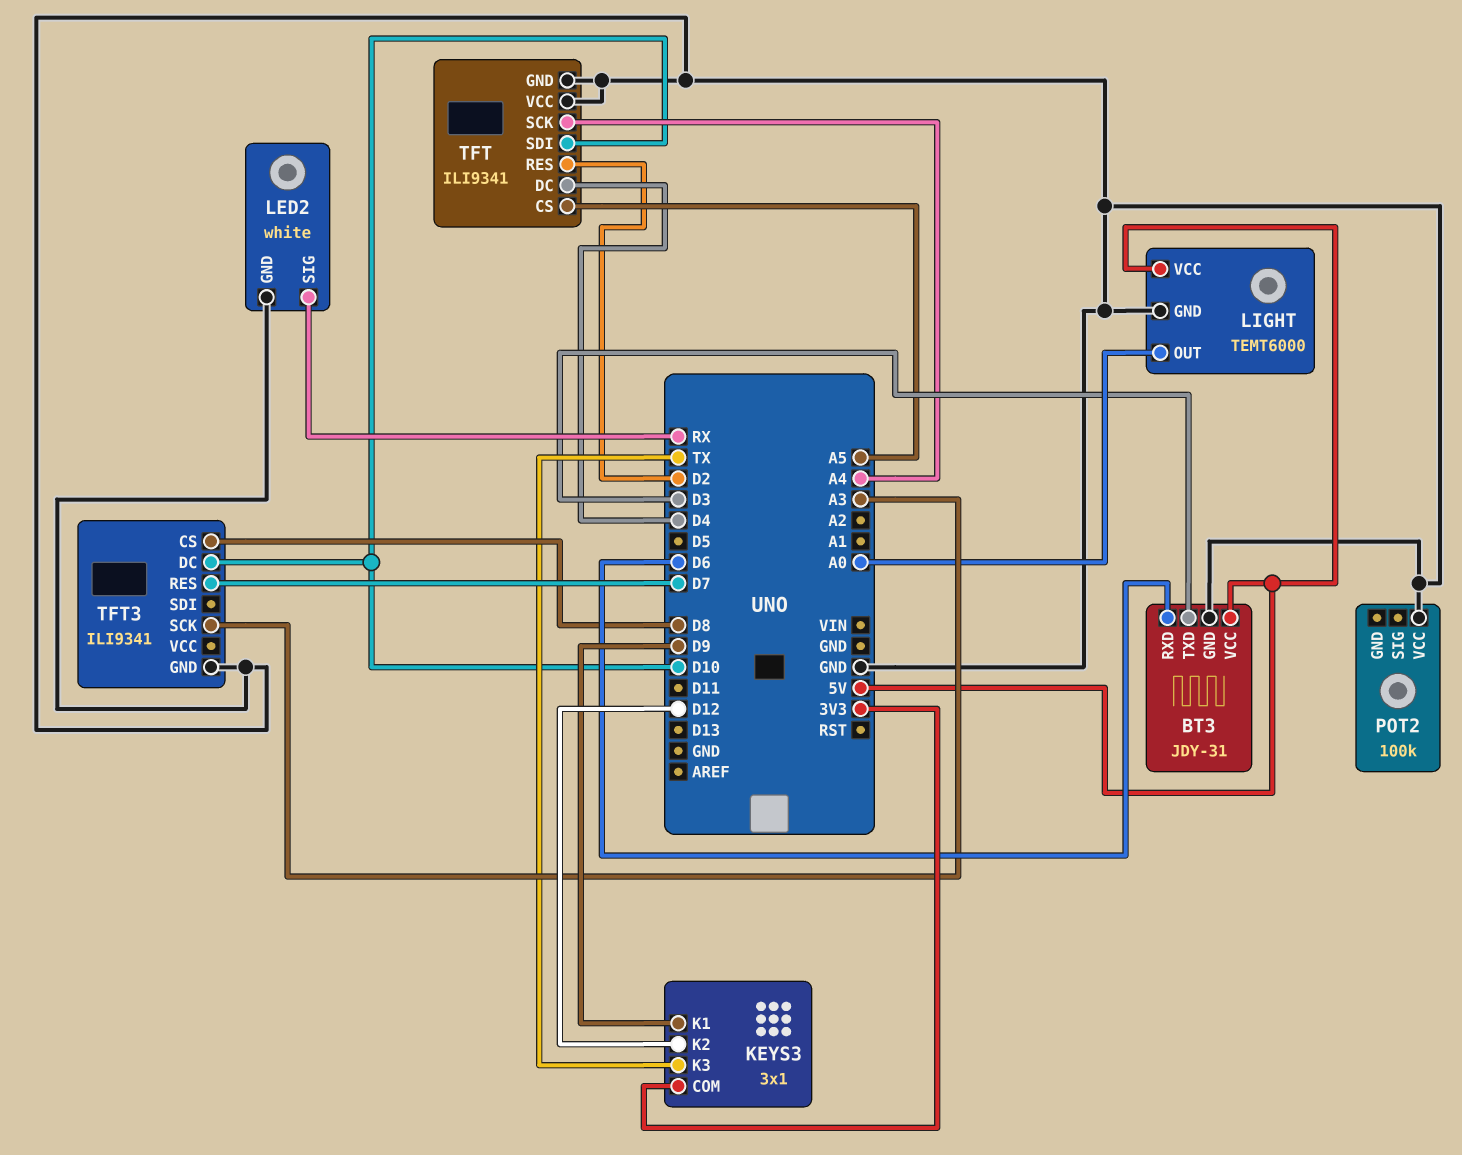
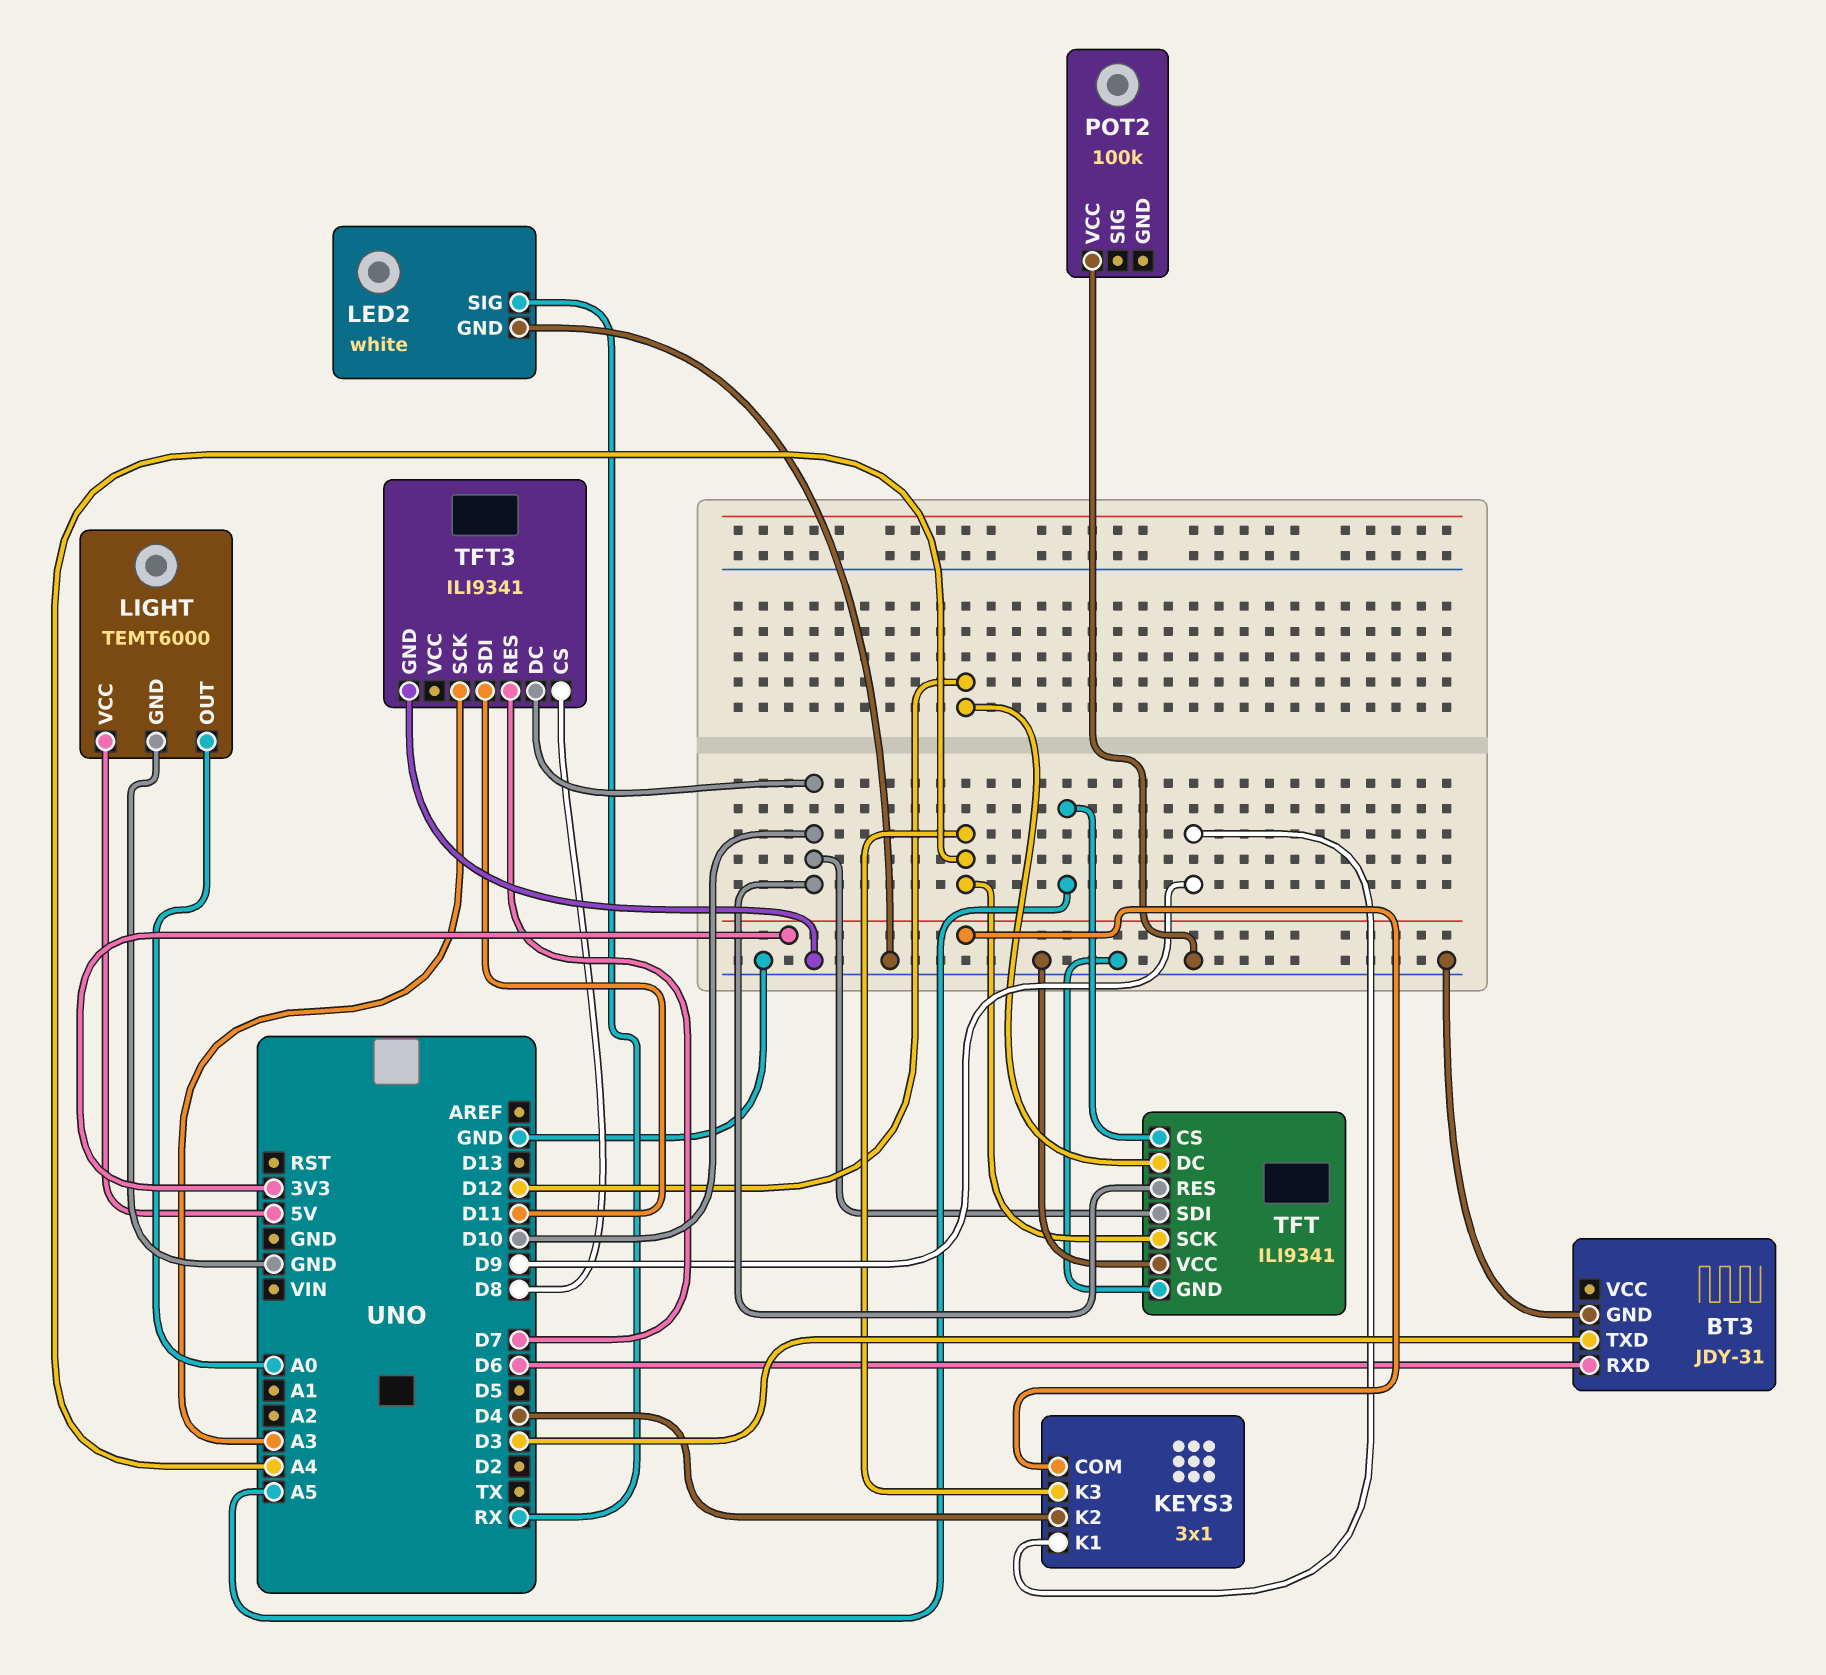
BT3 pin VCC: 5V -> none
KEYS3 pin K2: D12 -> D4
KEYS3 pin K3: TX -> A4
TFT pin DC: D4 -> D12
TFT pin RES: D2 -> D10
TFT3 pin SDI: none -> D11

